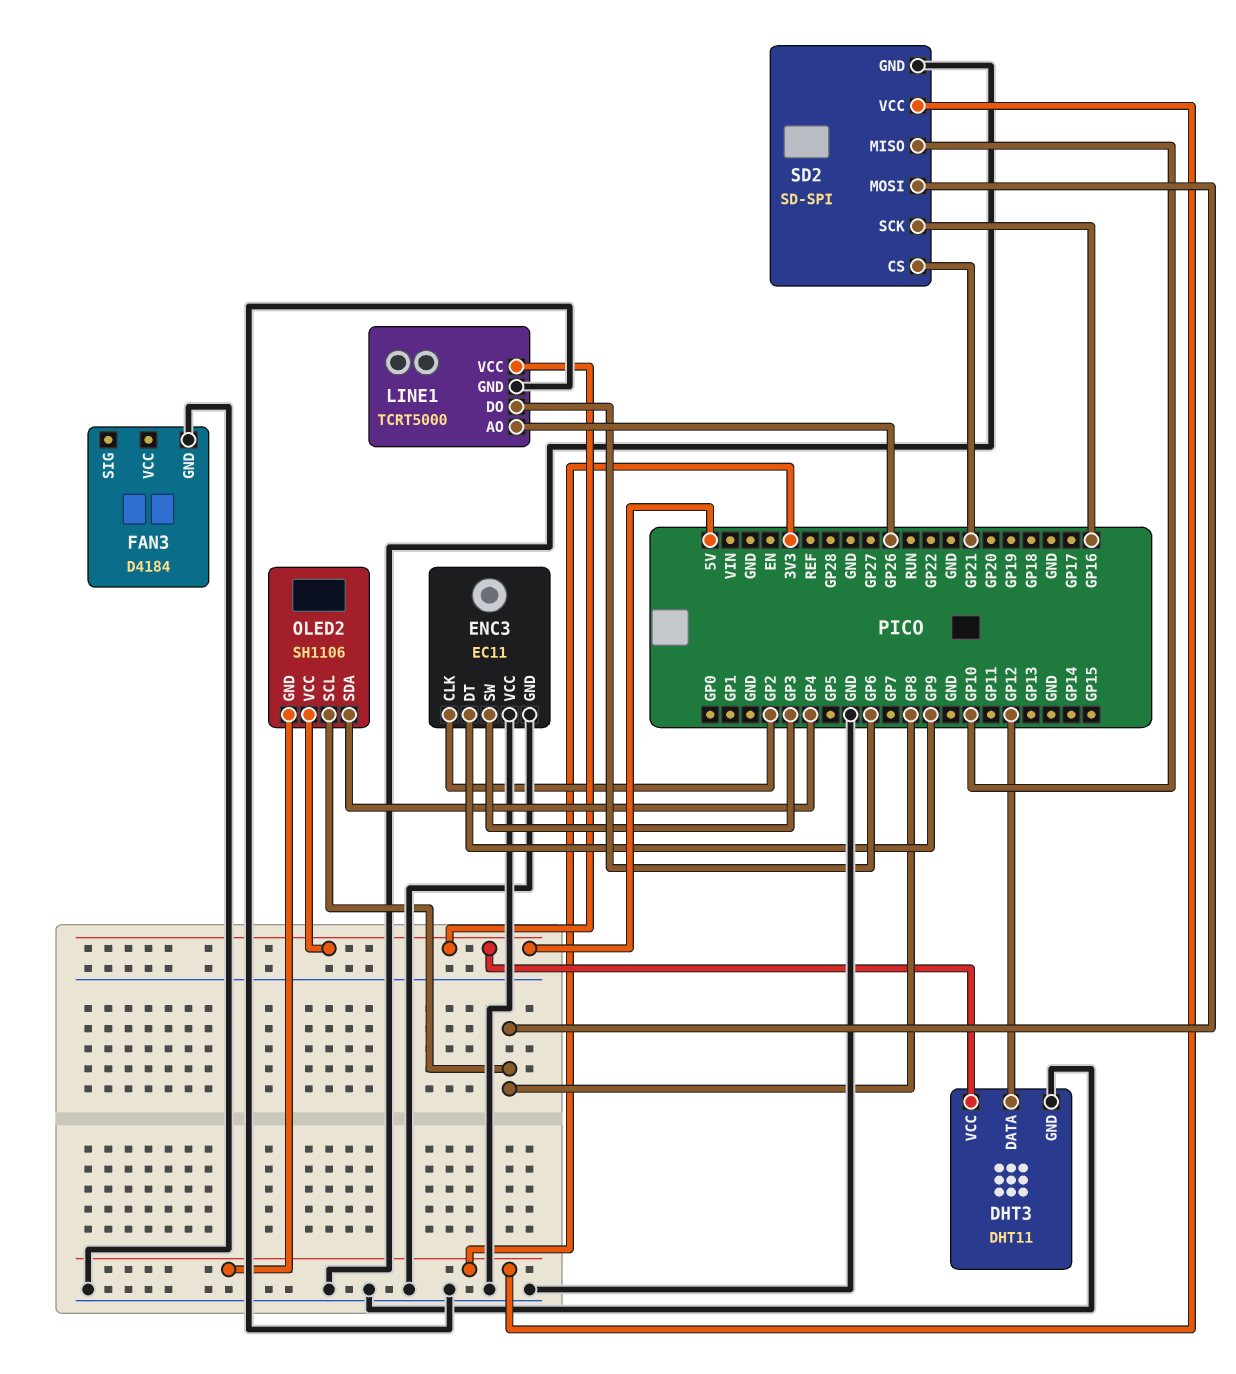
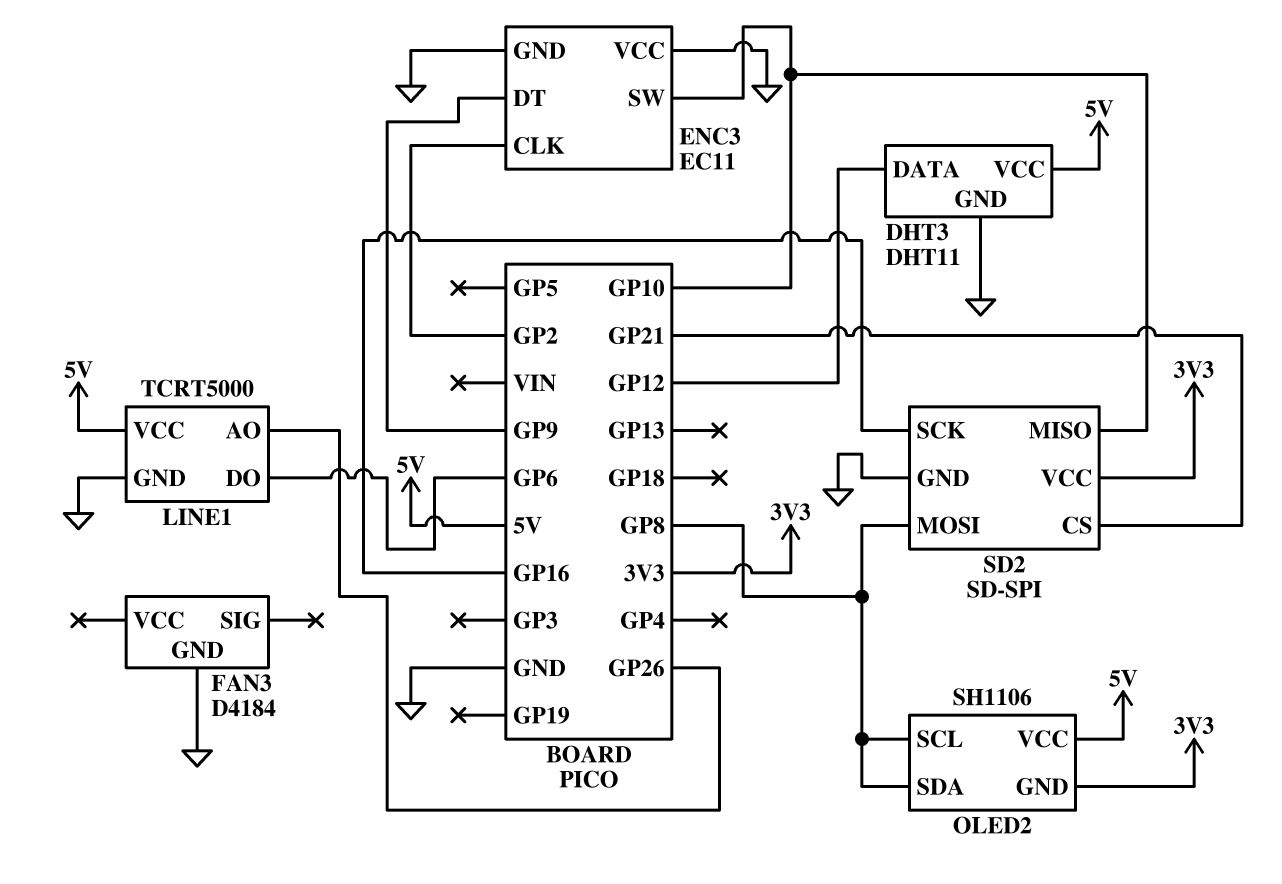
ENC3 pin SW: GP3 -> GP10
OLED2 pin SDA: GP4 -> GP8

